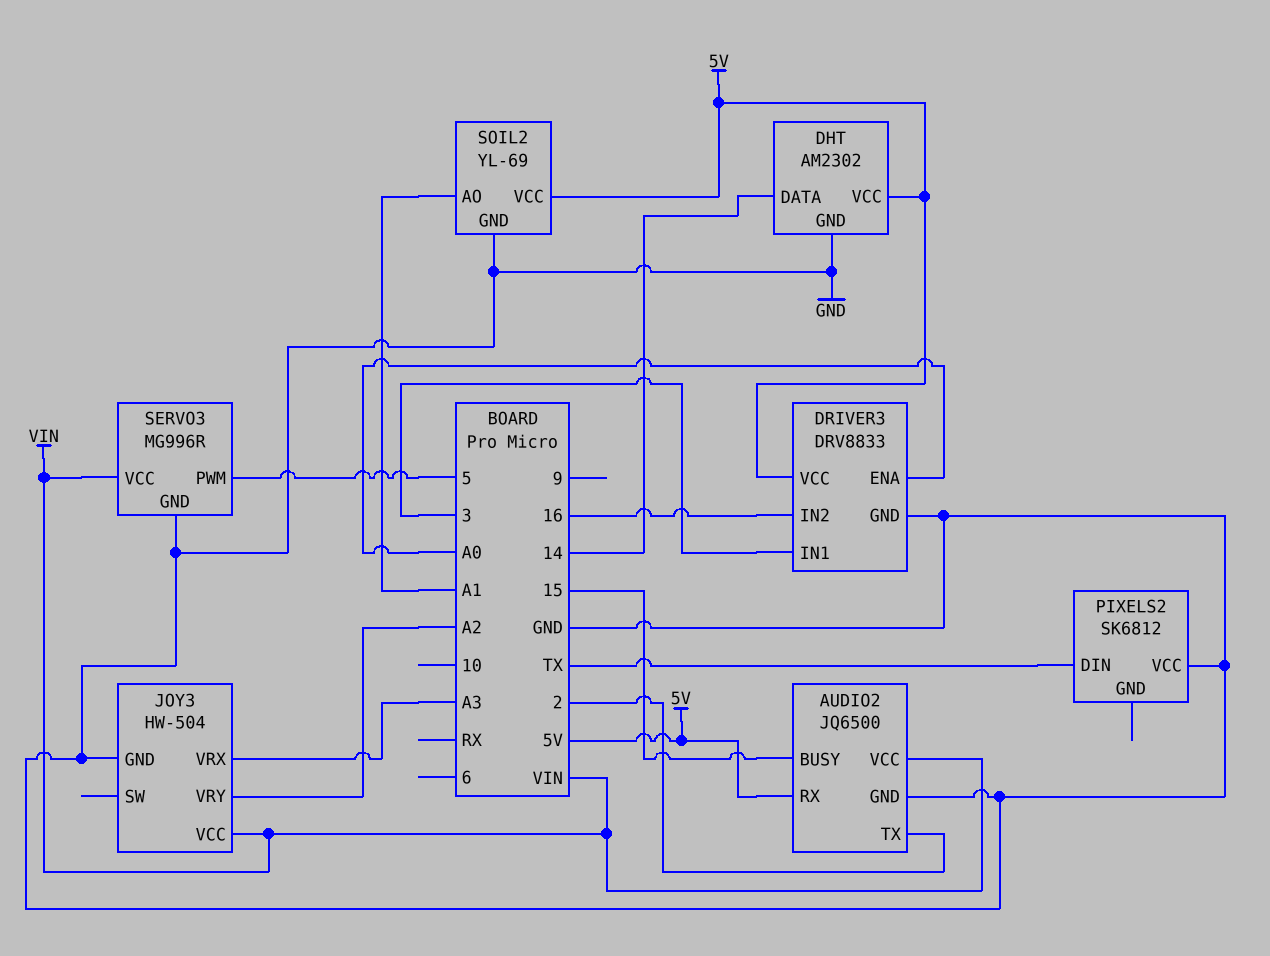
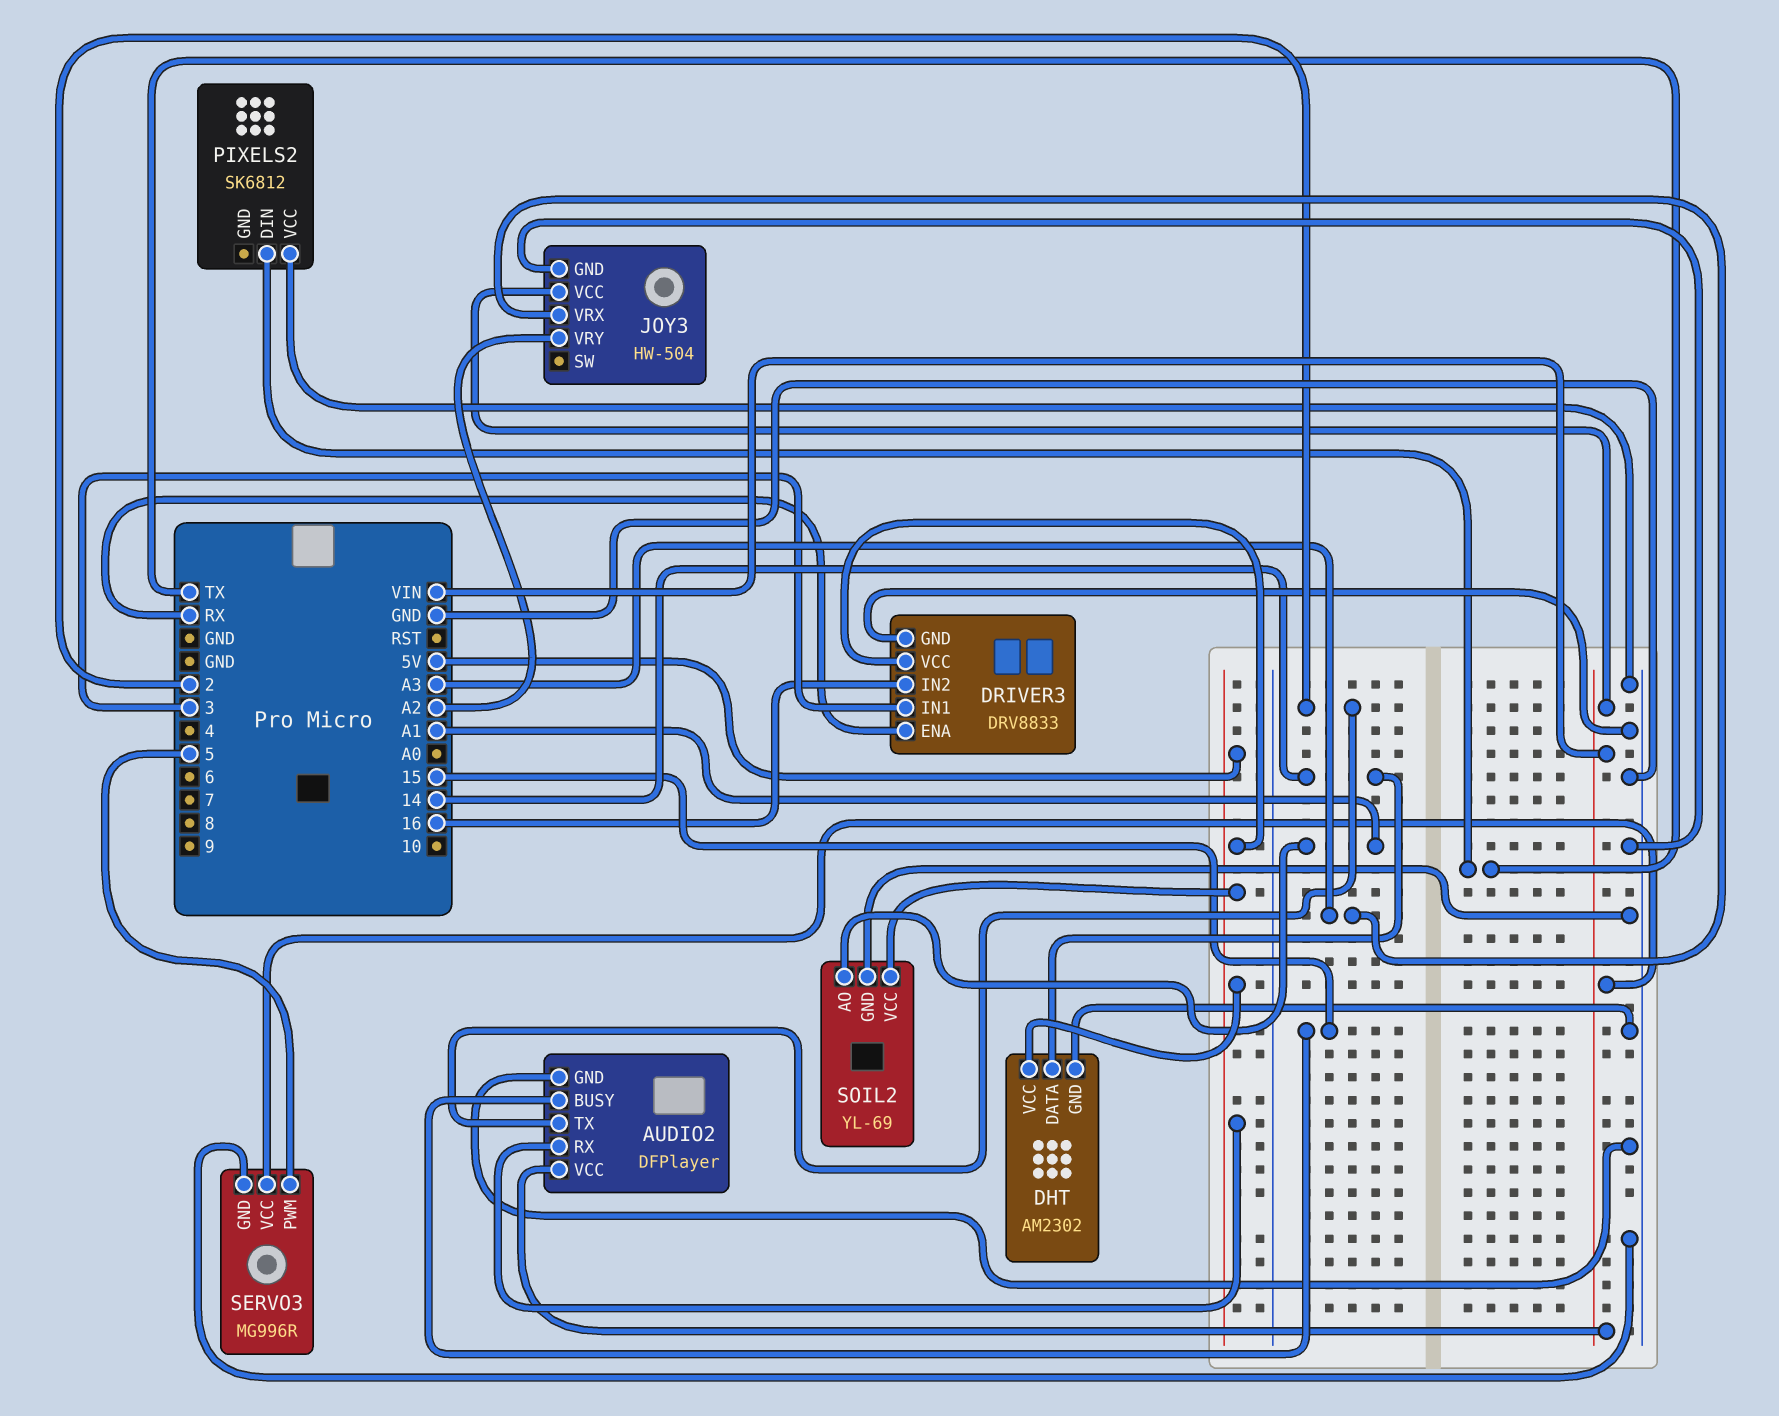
AUDIO2: JQ6500 -> DFPlayer
DRIVER3 pin ENA: A0 -> RX

